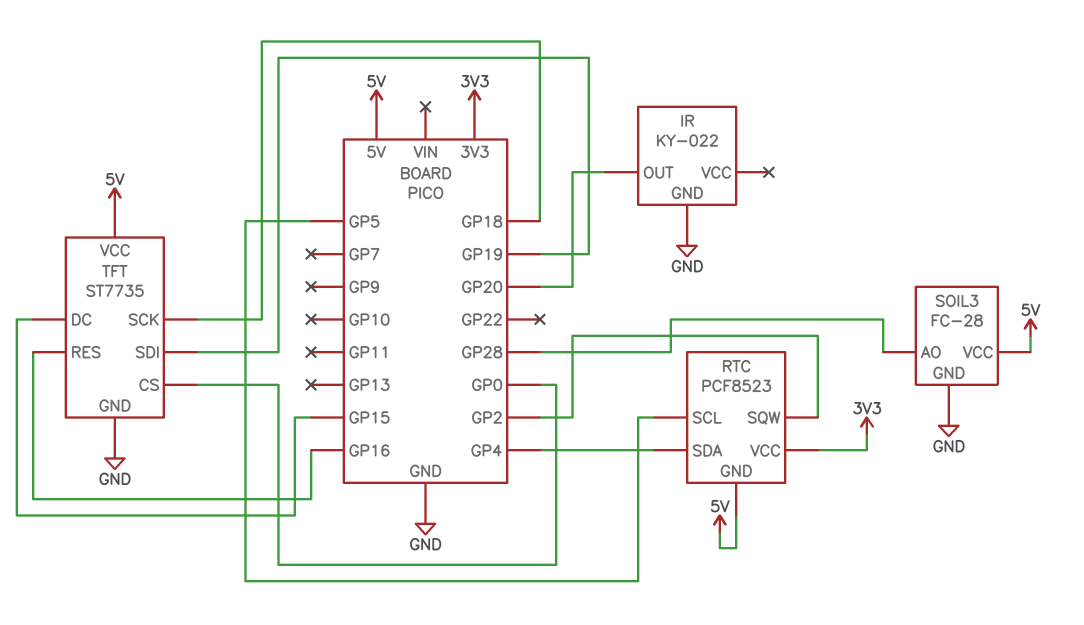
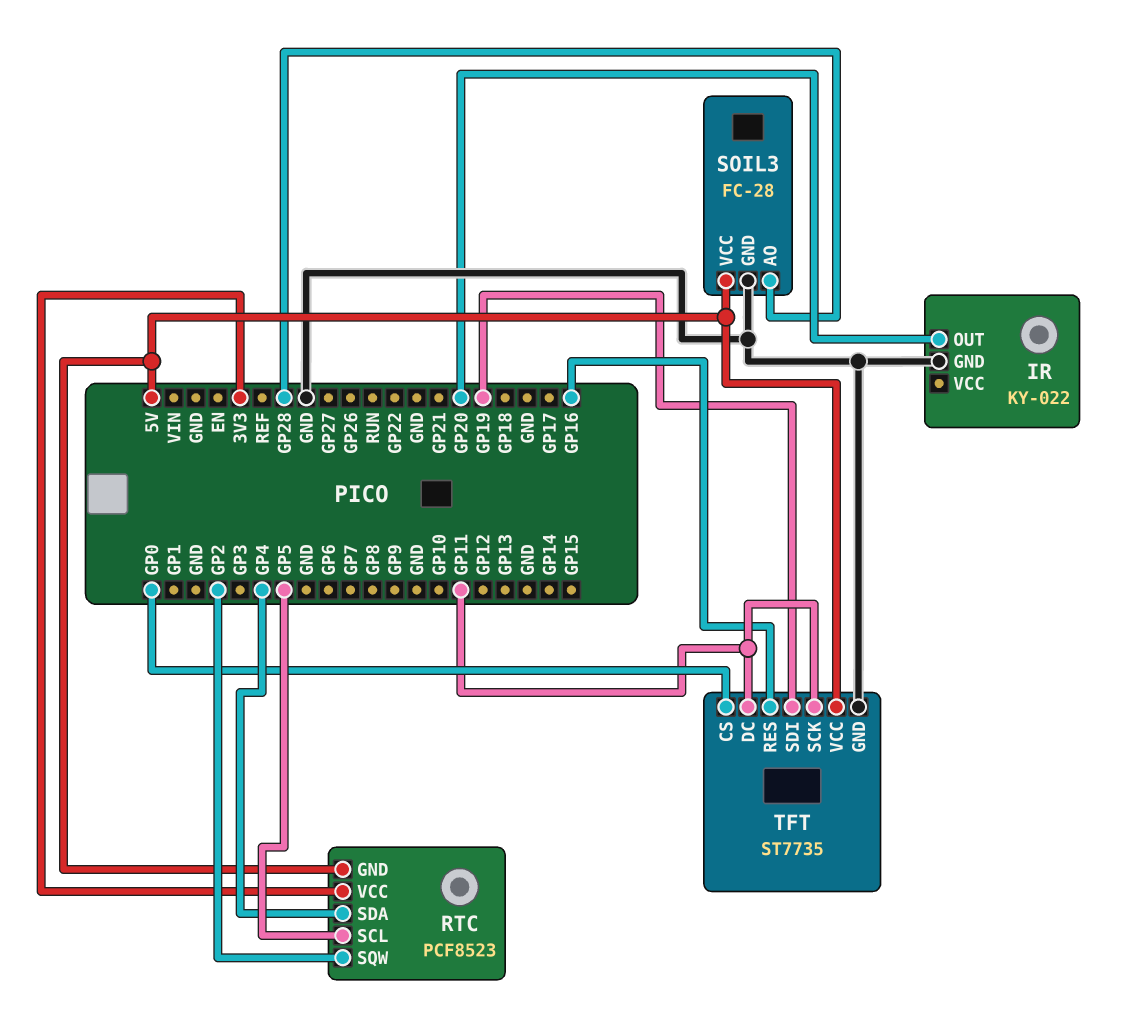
TFT pin DC: GP15 -> GP11
TFT pin SCK: GP18 -> GP11

